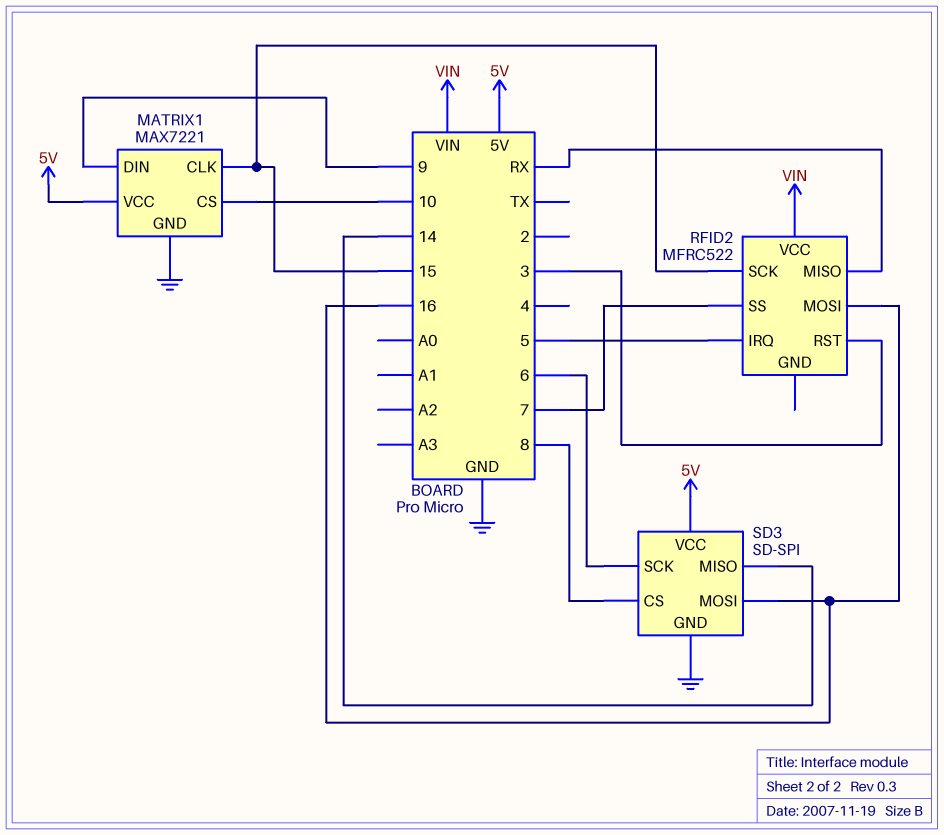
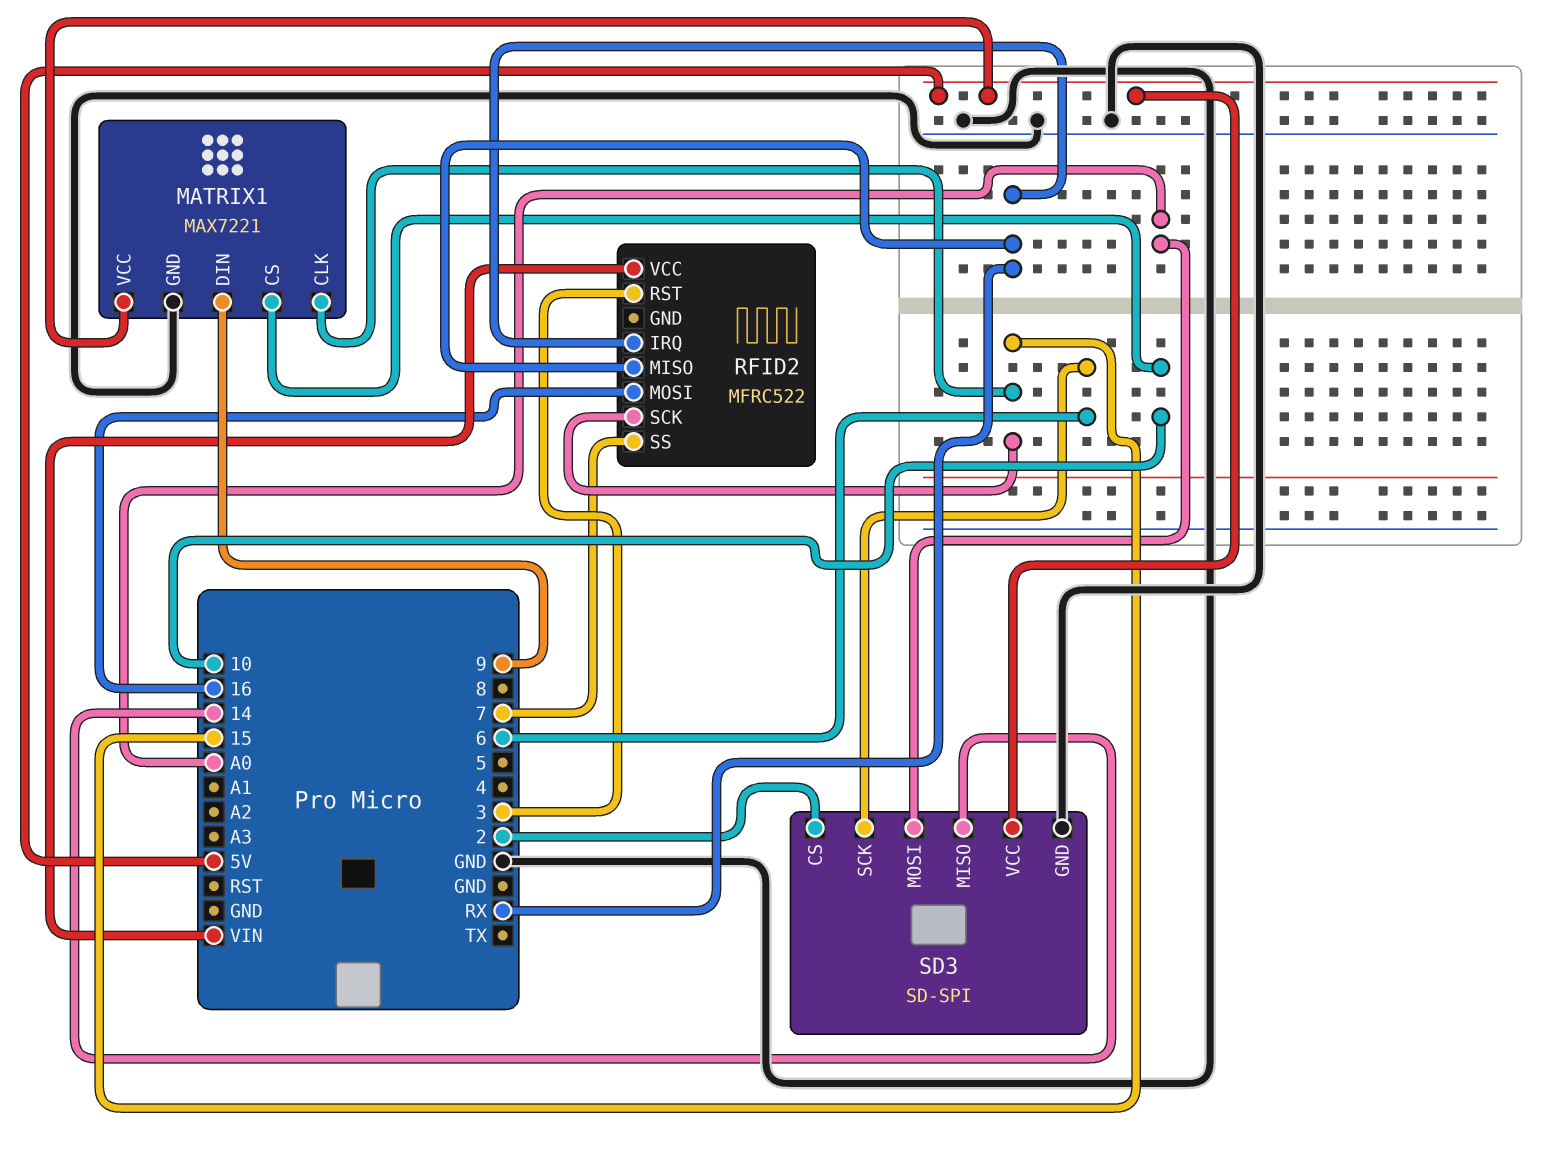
RFID2 pin IRQ: 5 -> RX
SD3 pin CS: 8 -> 2
SD3 pin MOSI: 16 -> A0

